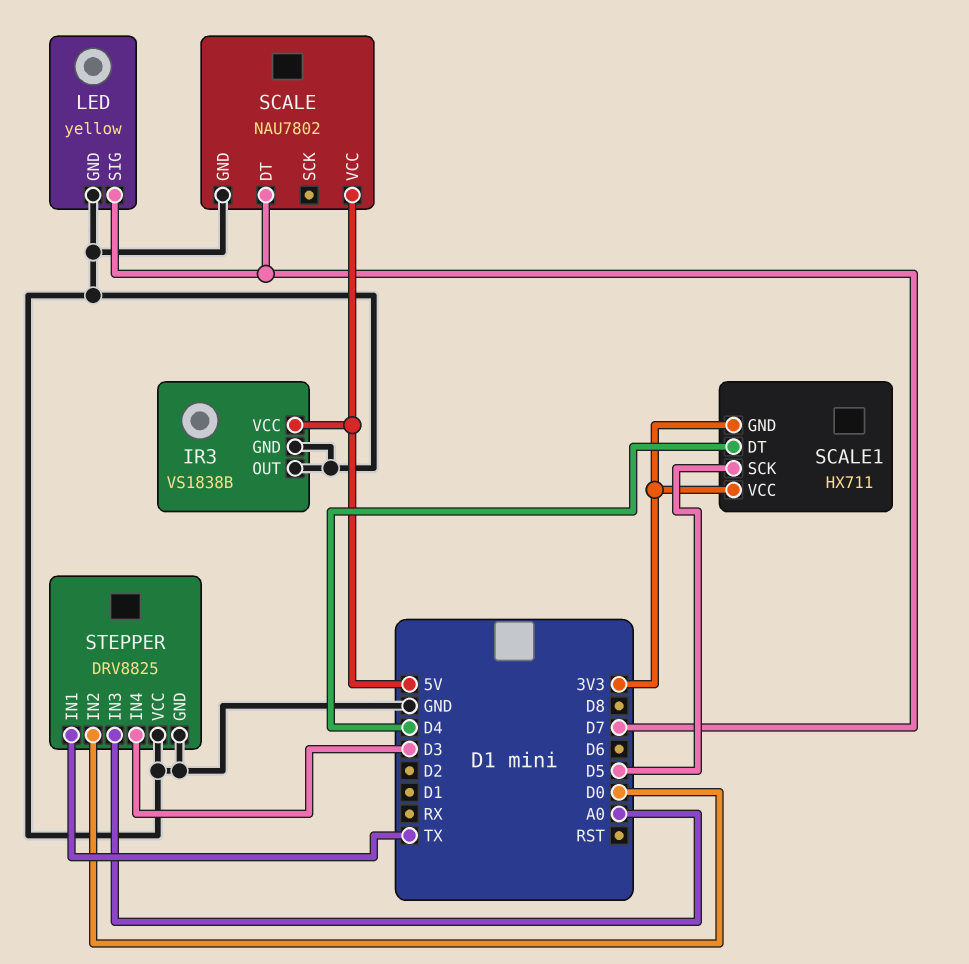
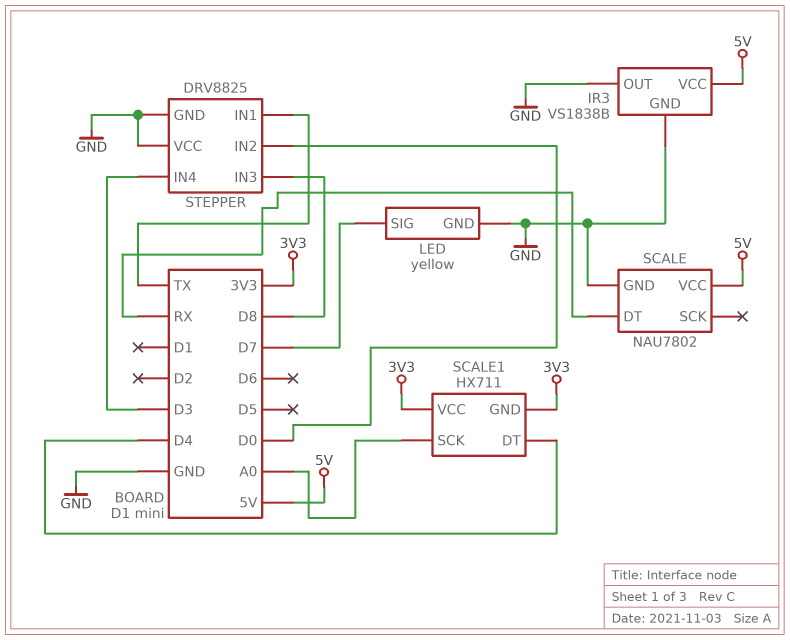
SCALE pin DT: D7 -> RX
SCALE1 pin SCK: D5 -> A0
STEPPER pin IN3: A0 -> D8

